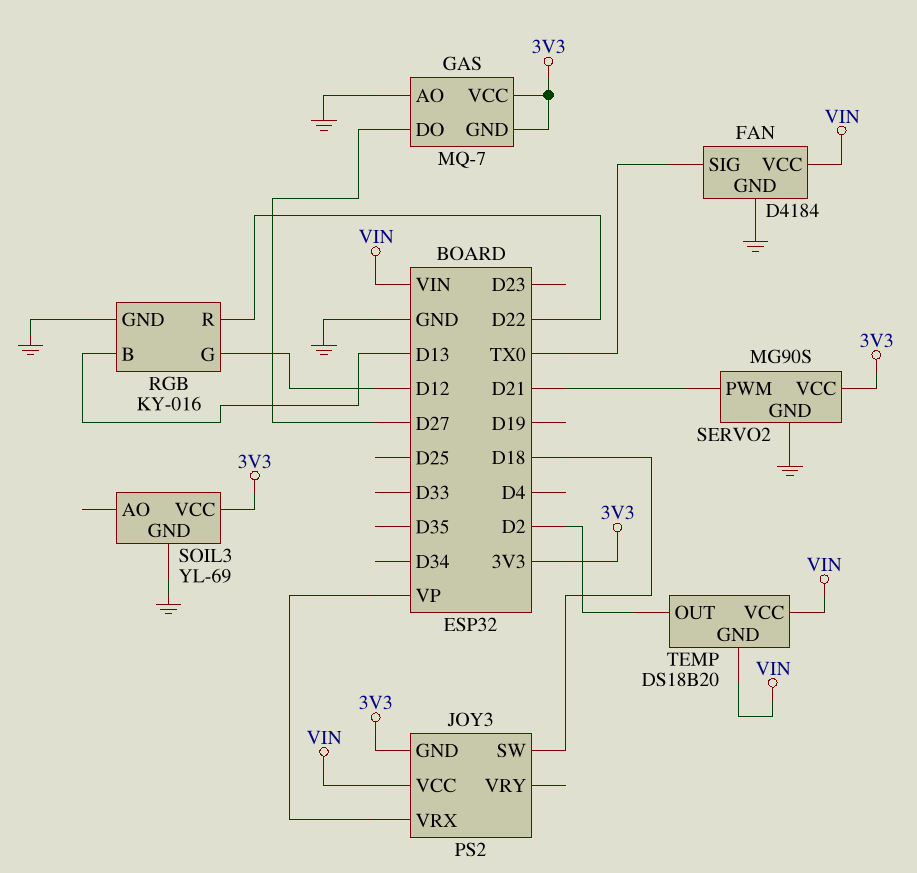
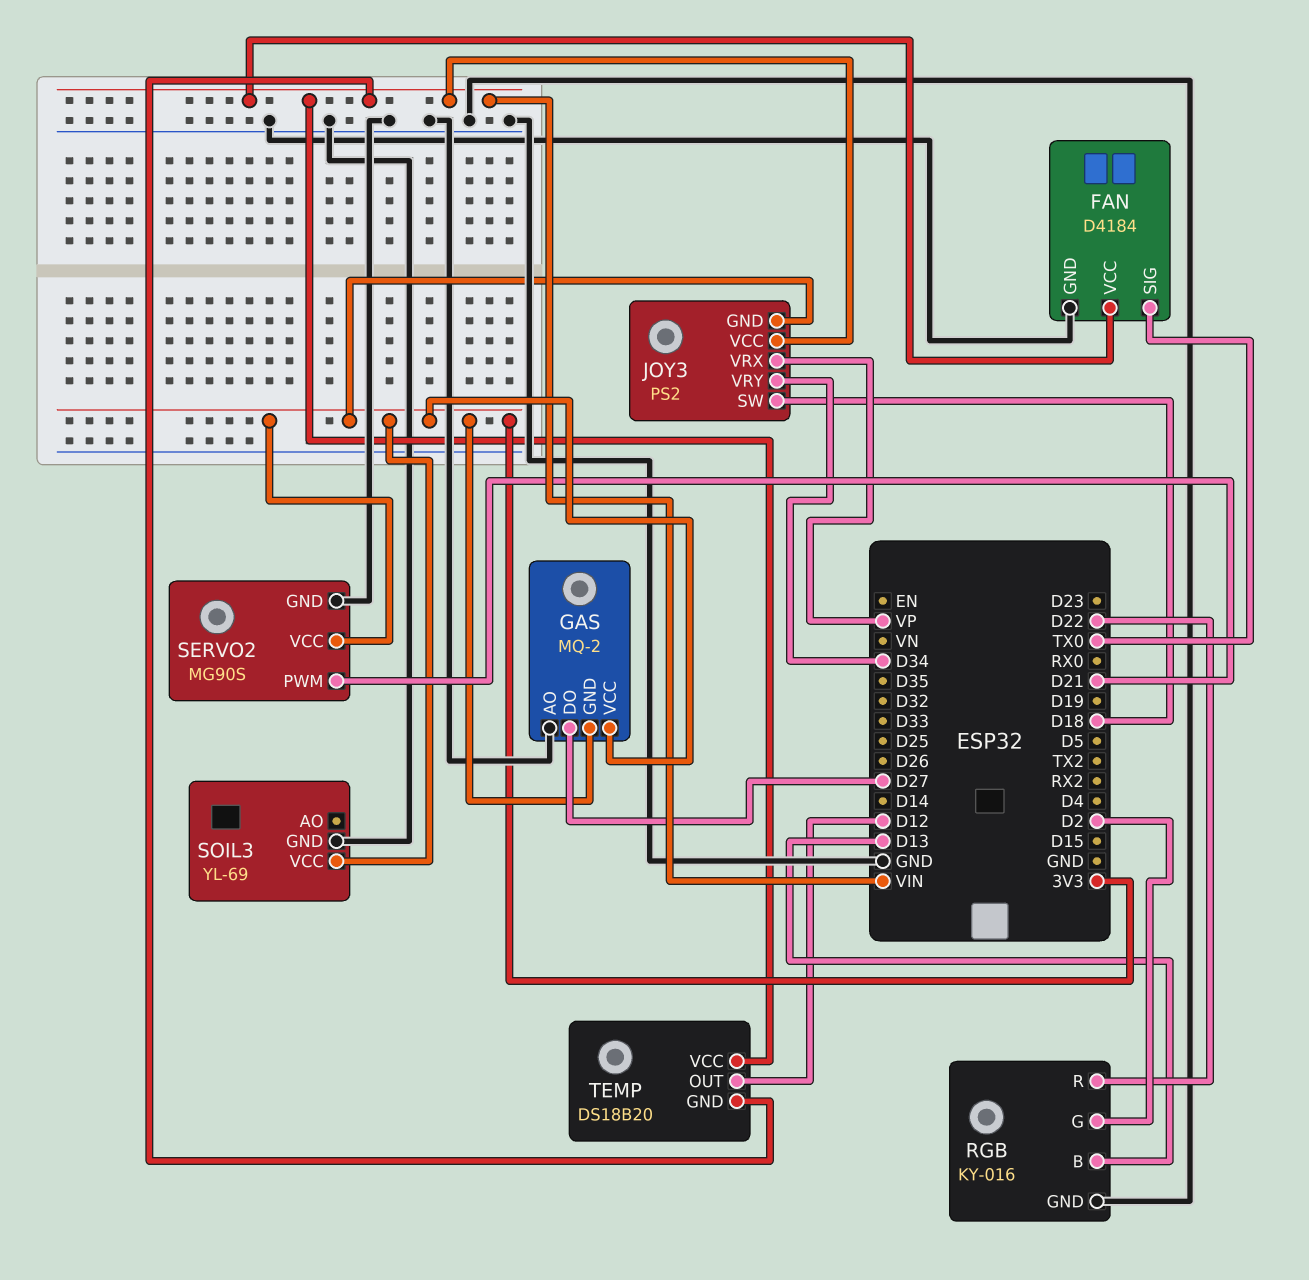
GAS: MQ-7 -> MQ-2
JOY3 pin VRY: none -> D34
RGB pin G: D12 -> D2
TEMP pin OUT: D2 -> D12

